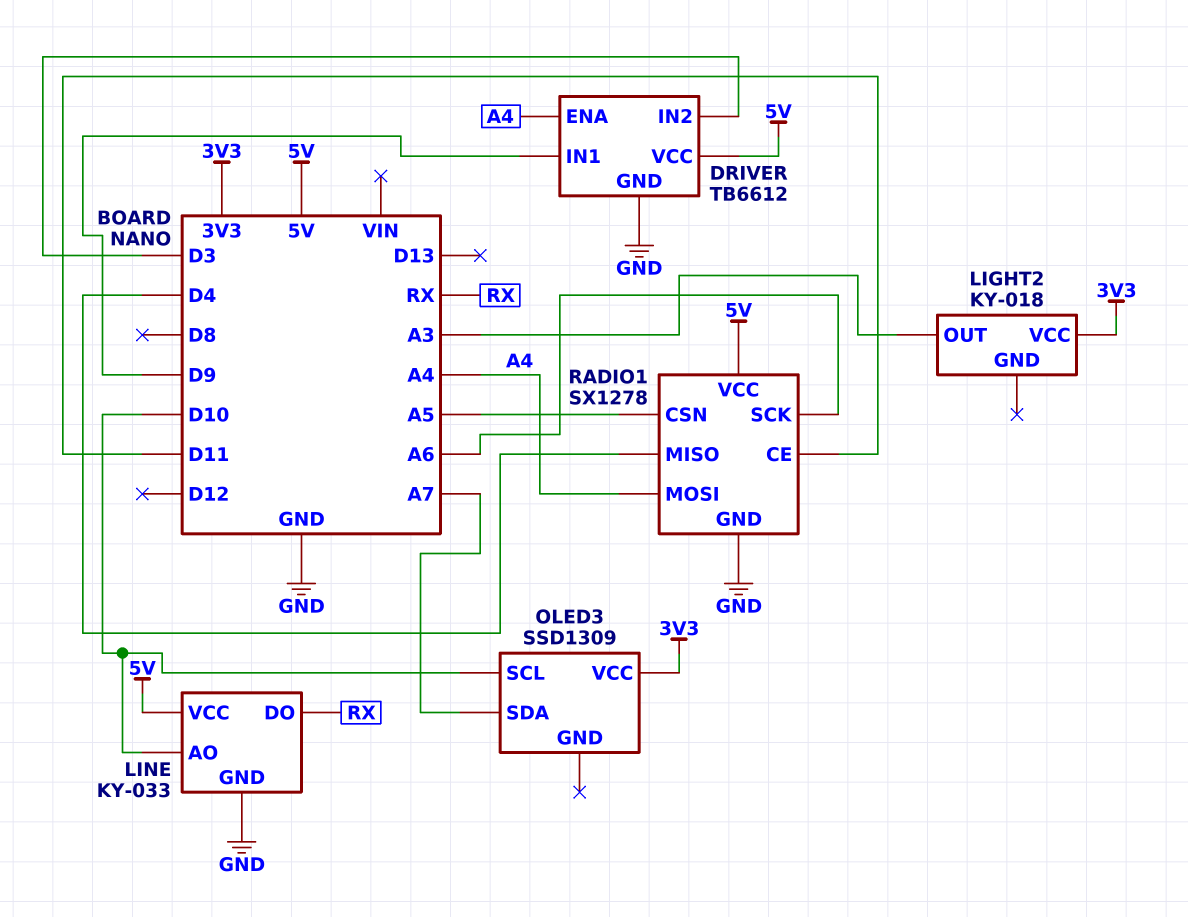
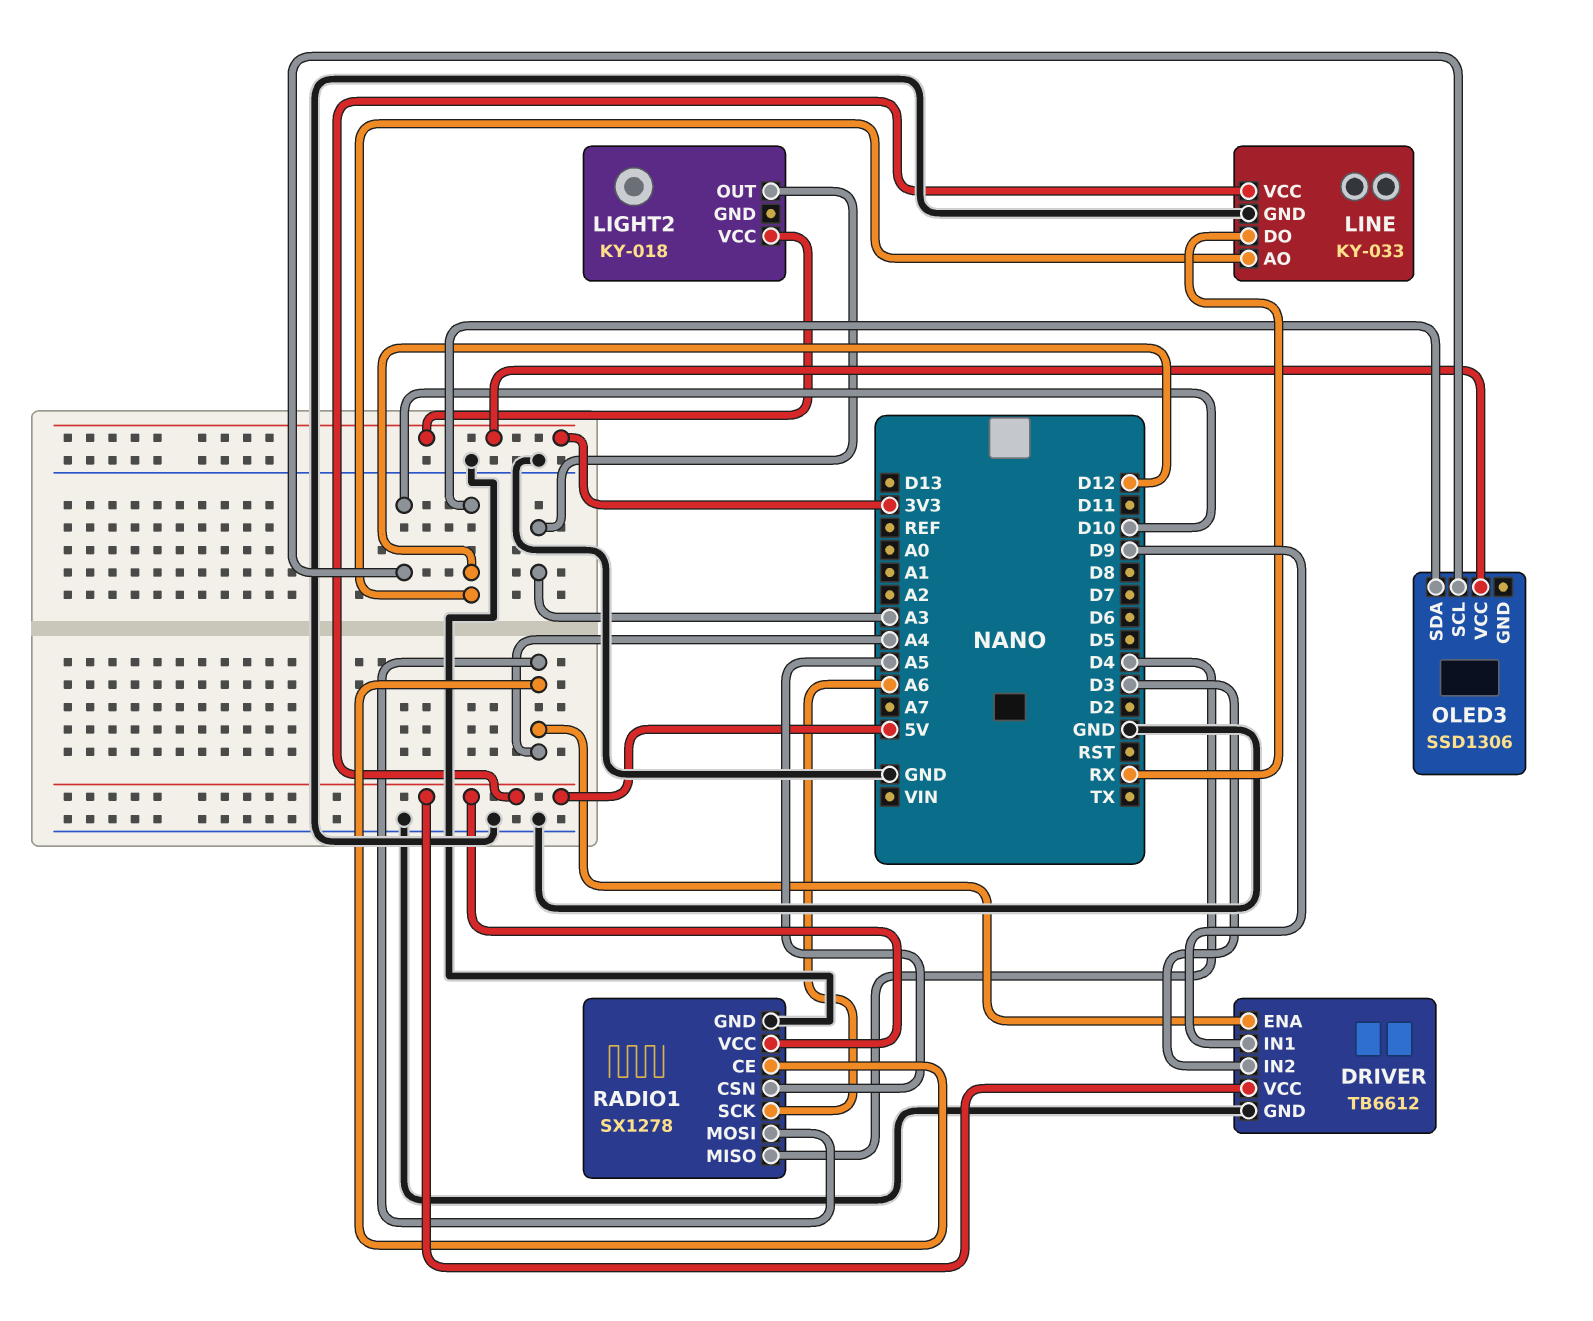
LINE pin AO: D10 -> D12
OLED3: SSD1309 -> SSD1306
OLED3 pin SDA: A7 -> D12
RADIO1 pin CE: D11 -> A4

